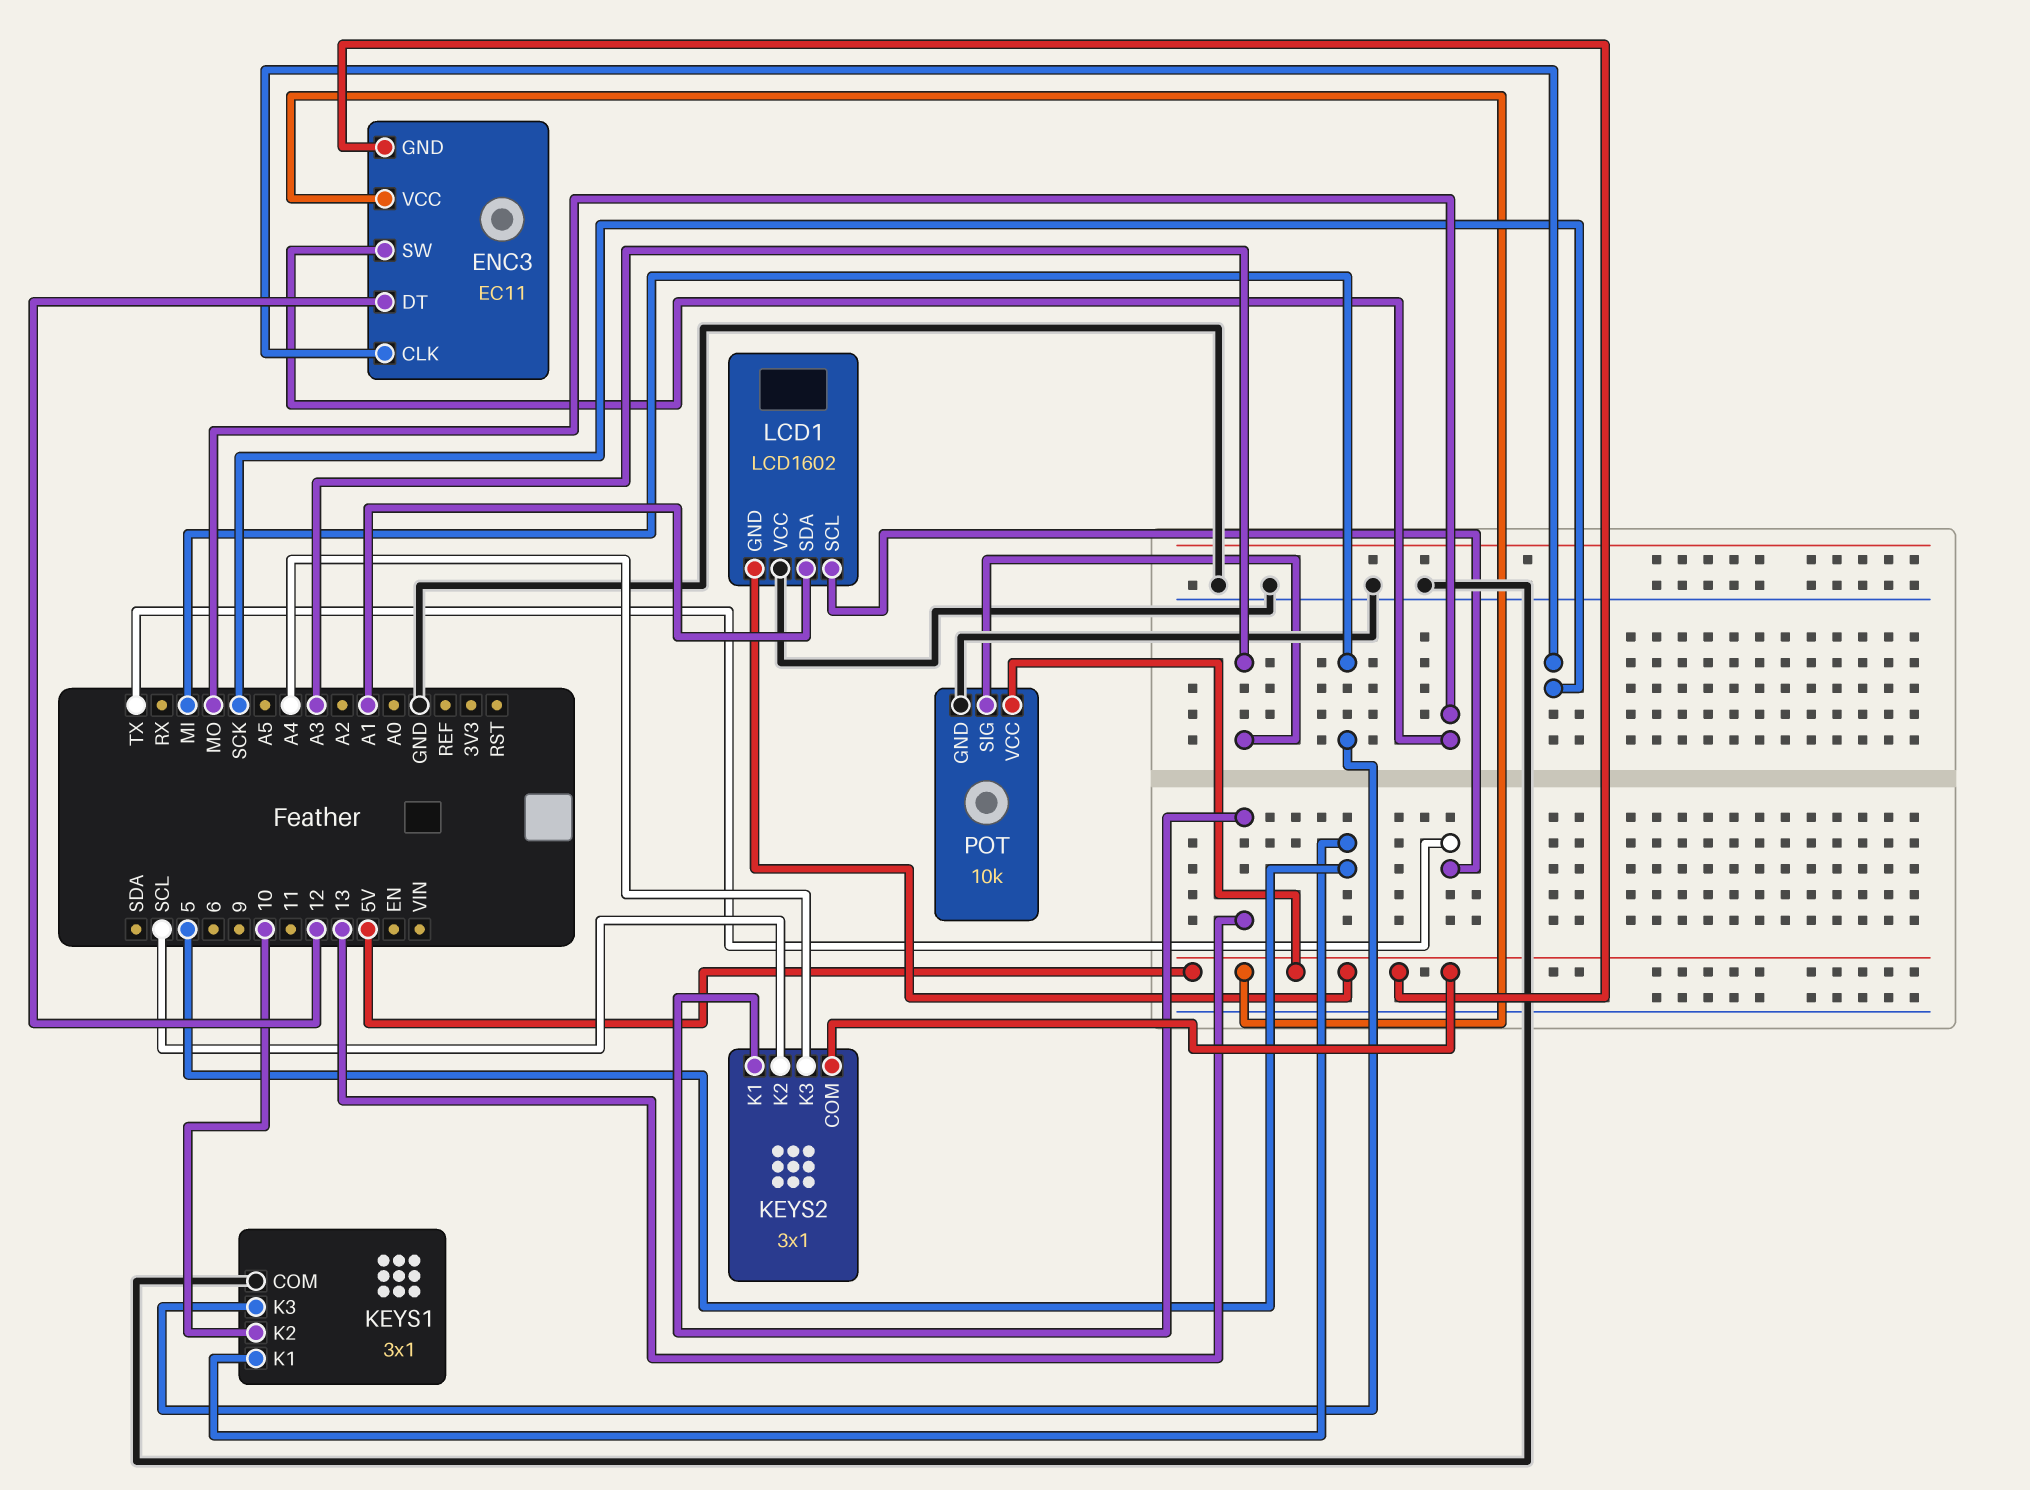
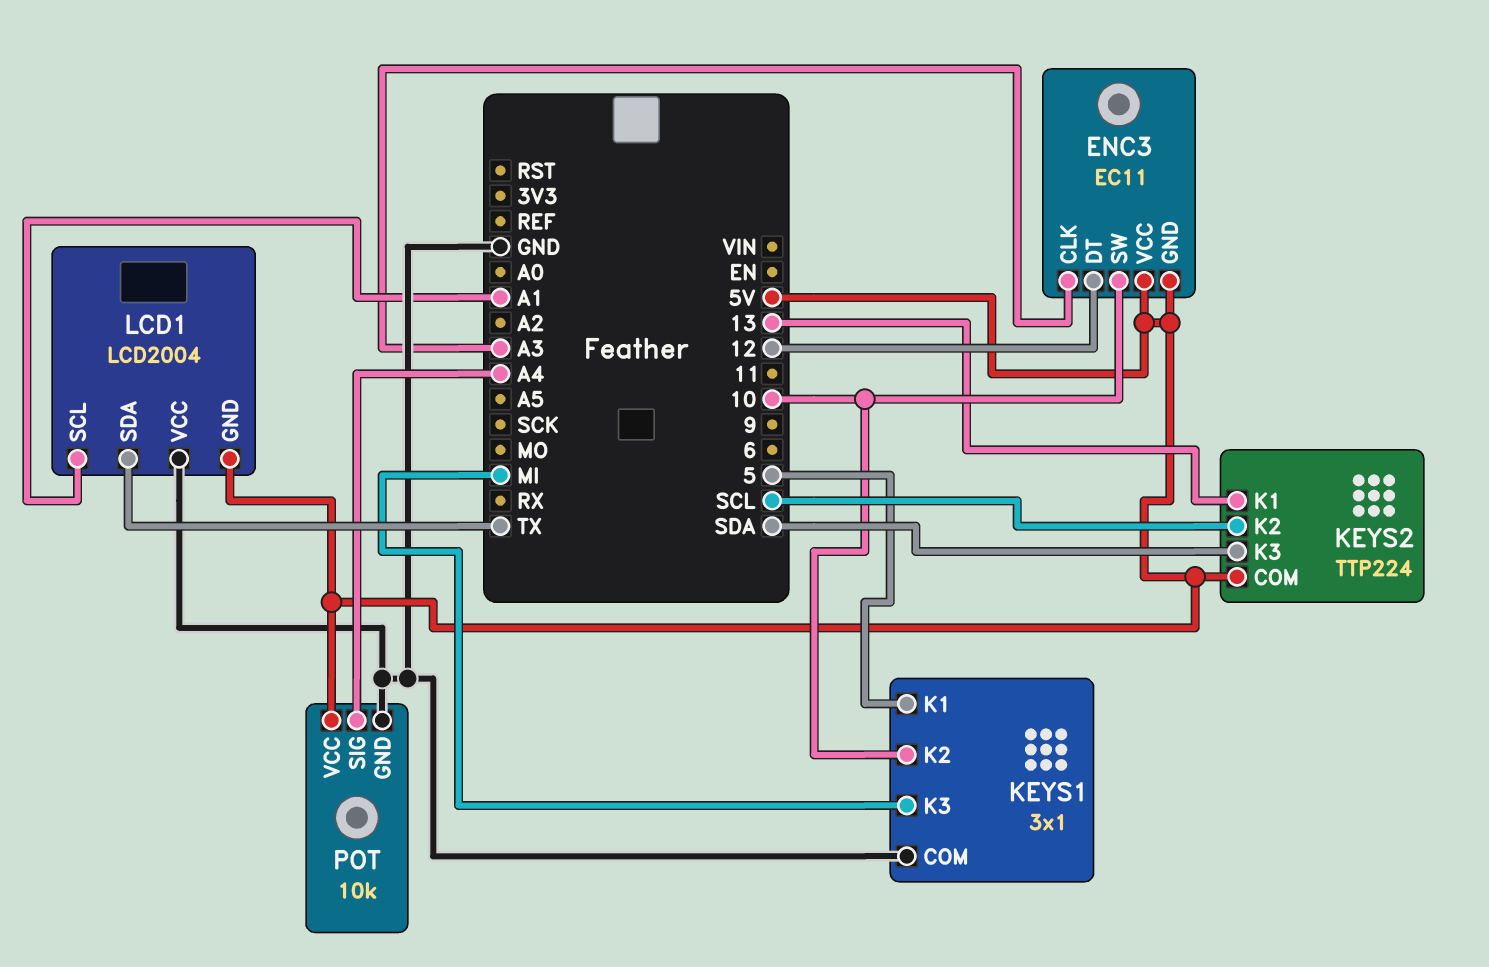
ENC3 pin CLK: SCK -> A3
ENC3 pin SW: MO -> 10
KEYS2: 3x1 -> TTP224
KEYS2 pin K3: A4 -> SDA
LCD1: LCD1602 -> LCD2004
LCD1 pin SCL: TX -> A1
LCD1 pin SDA: A1 -> TX
POT pin SIG: A3 -> A4

